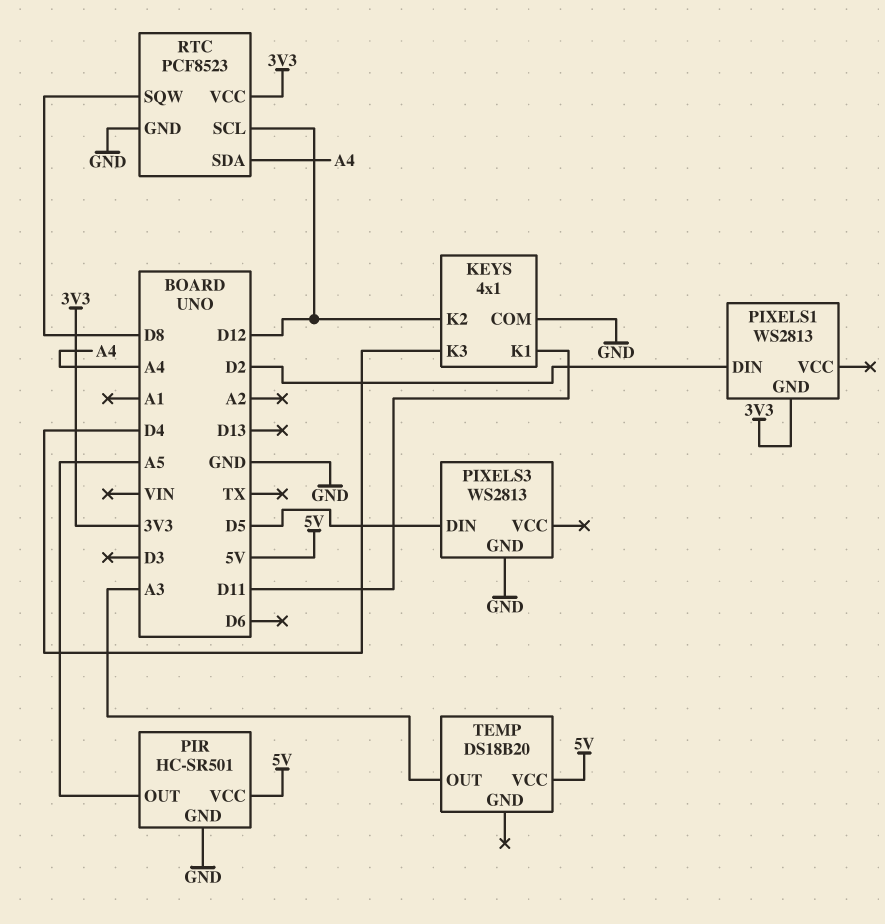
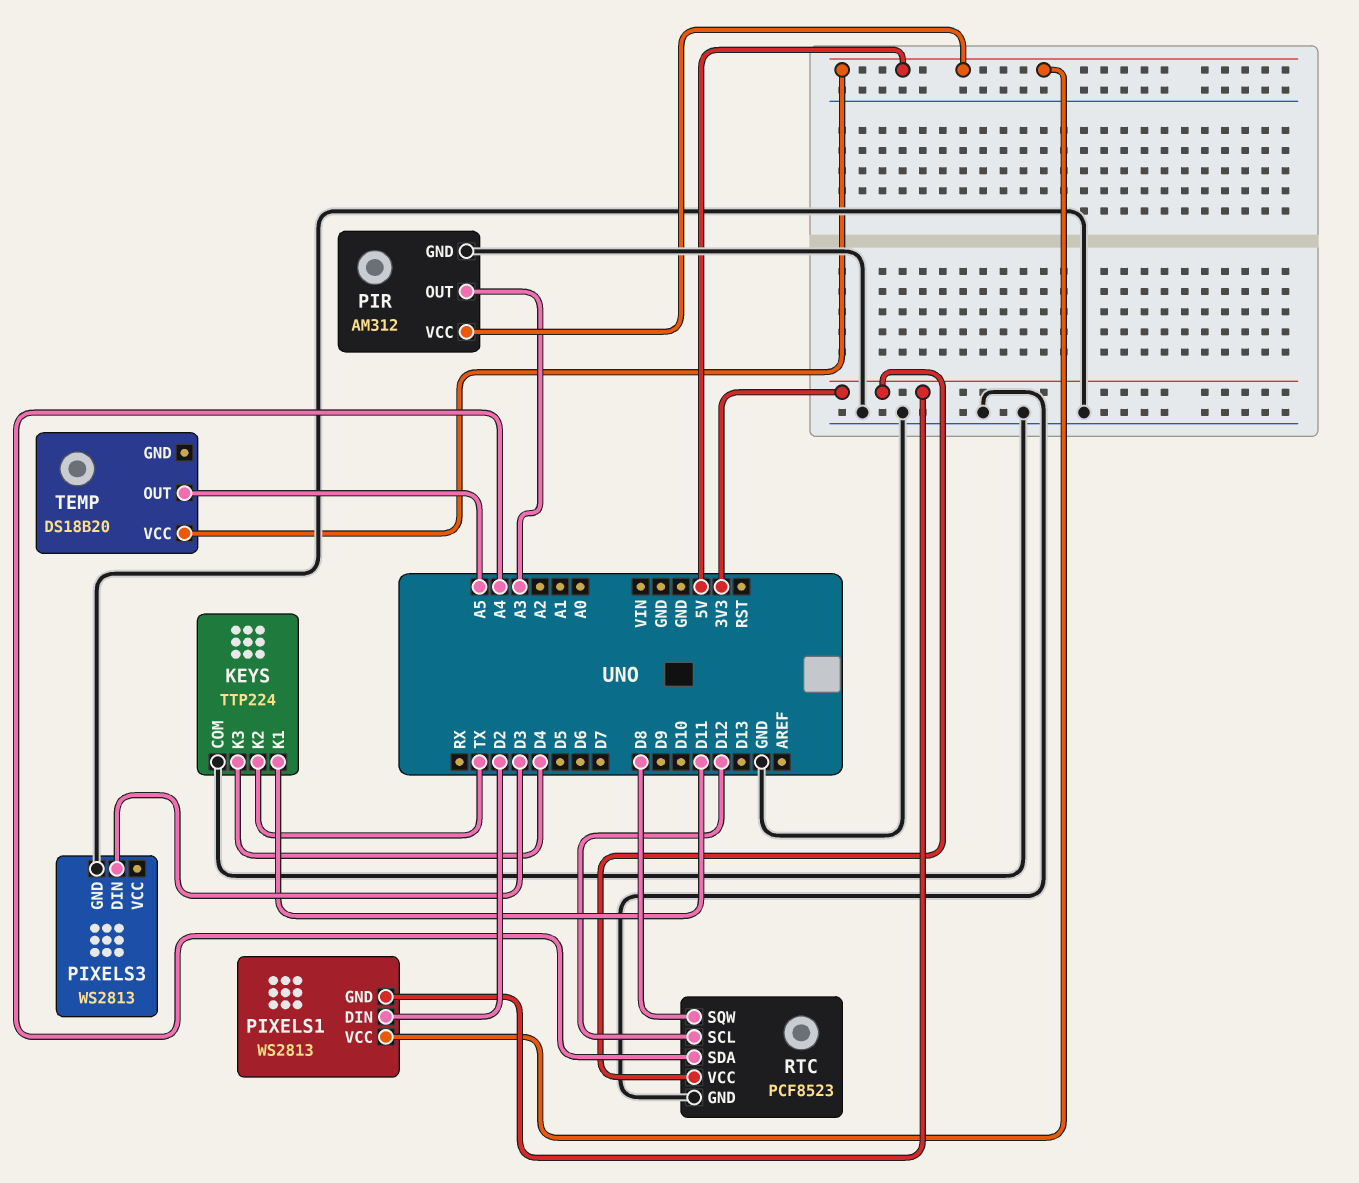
KEYS: 4x1 -> TTP224
KEYS pin K2: D12 -> TX
PIR: HC-SR501 -> AM312
PIR pin OUT: A5 -> A3
PIXELS1 pin VCC: none -> 5V
PIXELS3 pin DIN: D5 -> D3
TEMP pin OUT: A3 -> A5

